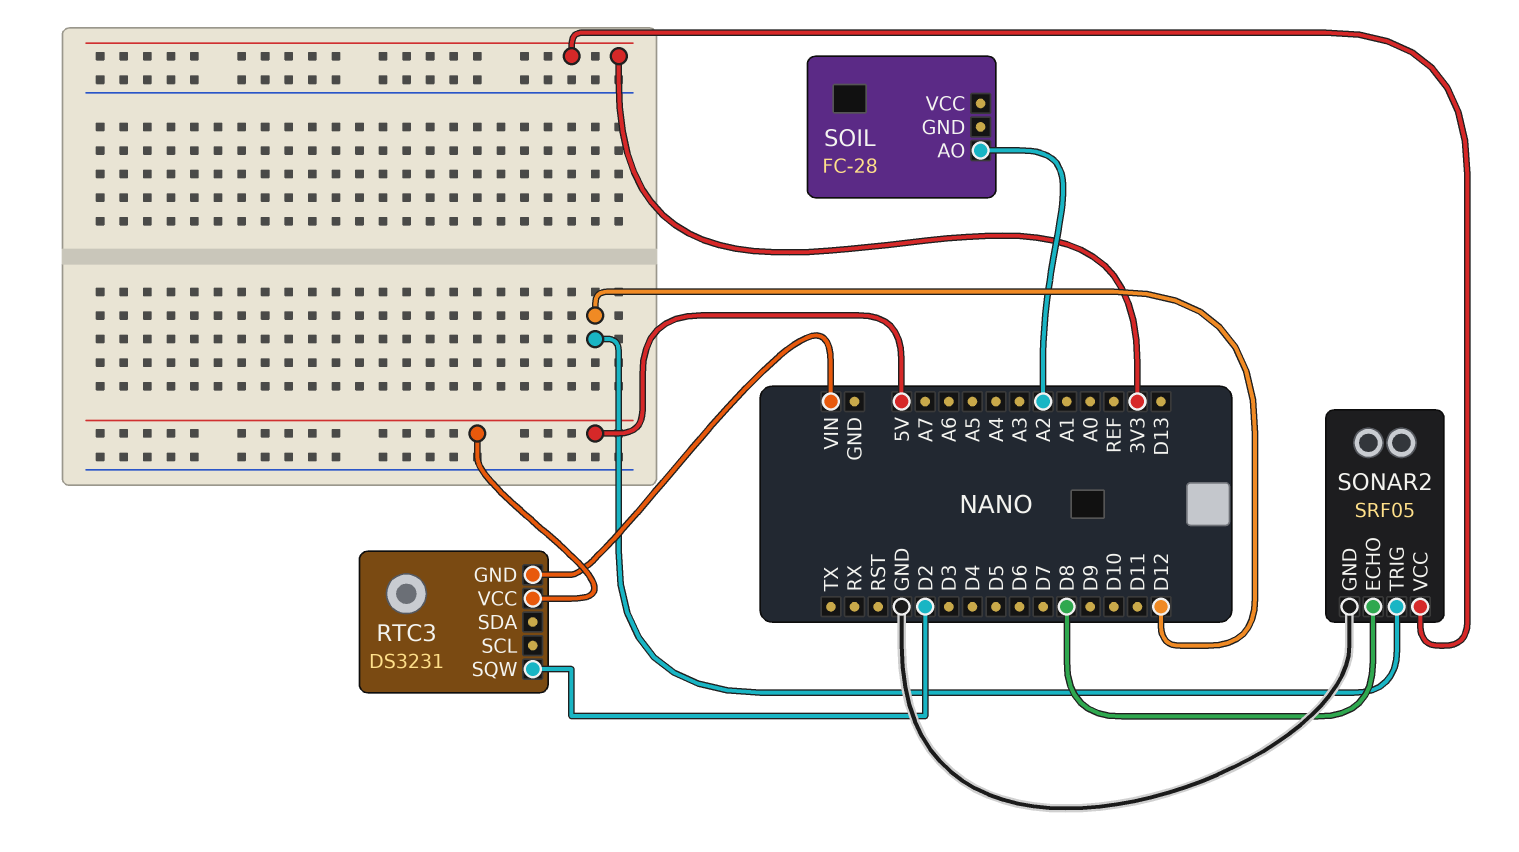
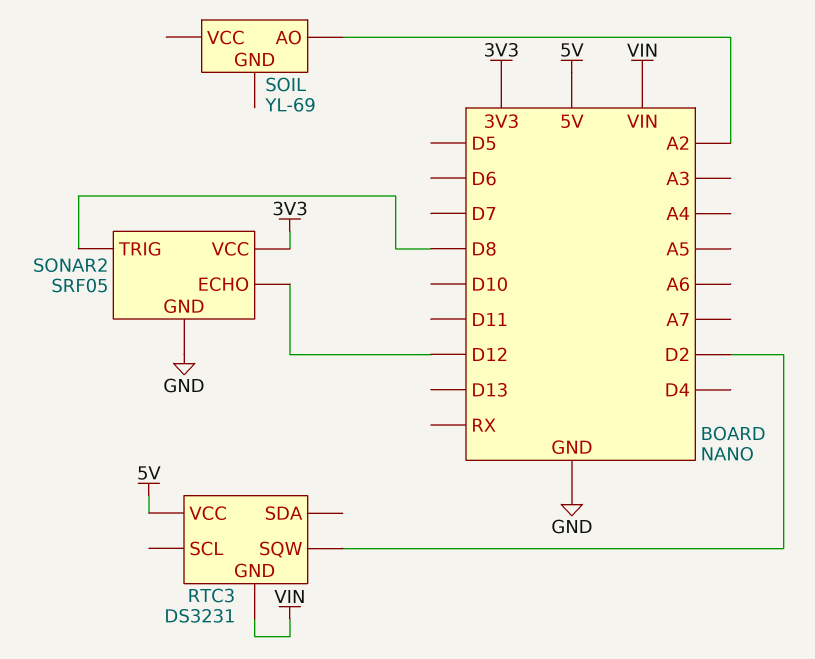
SOIL: FC-28 -> YL-69
SONAR2 pin ECHO: D8 -> D12
SONAR2 pin TRIG: D12 -> D8

